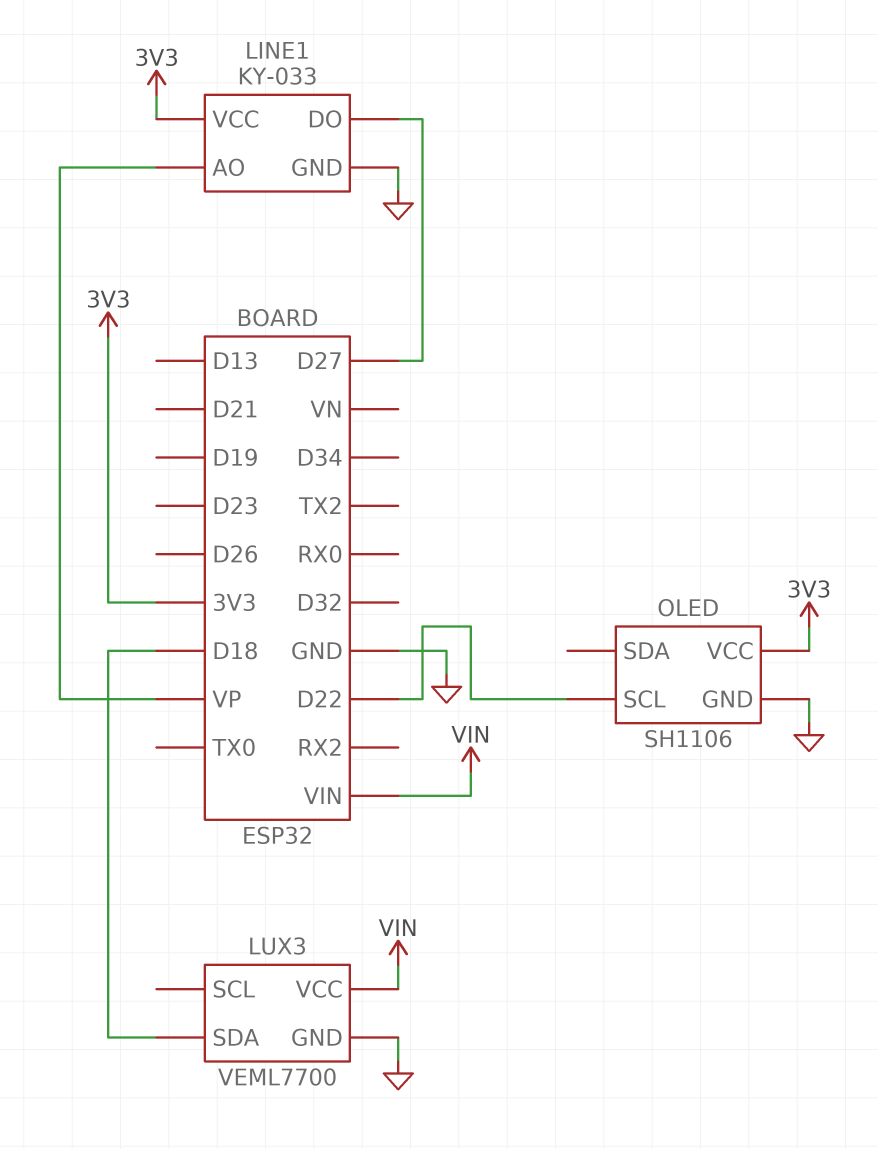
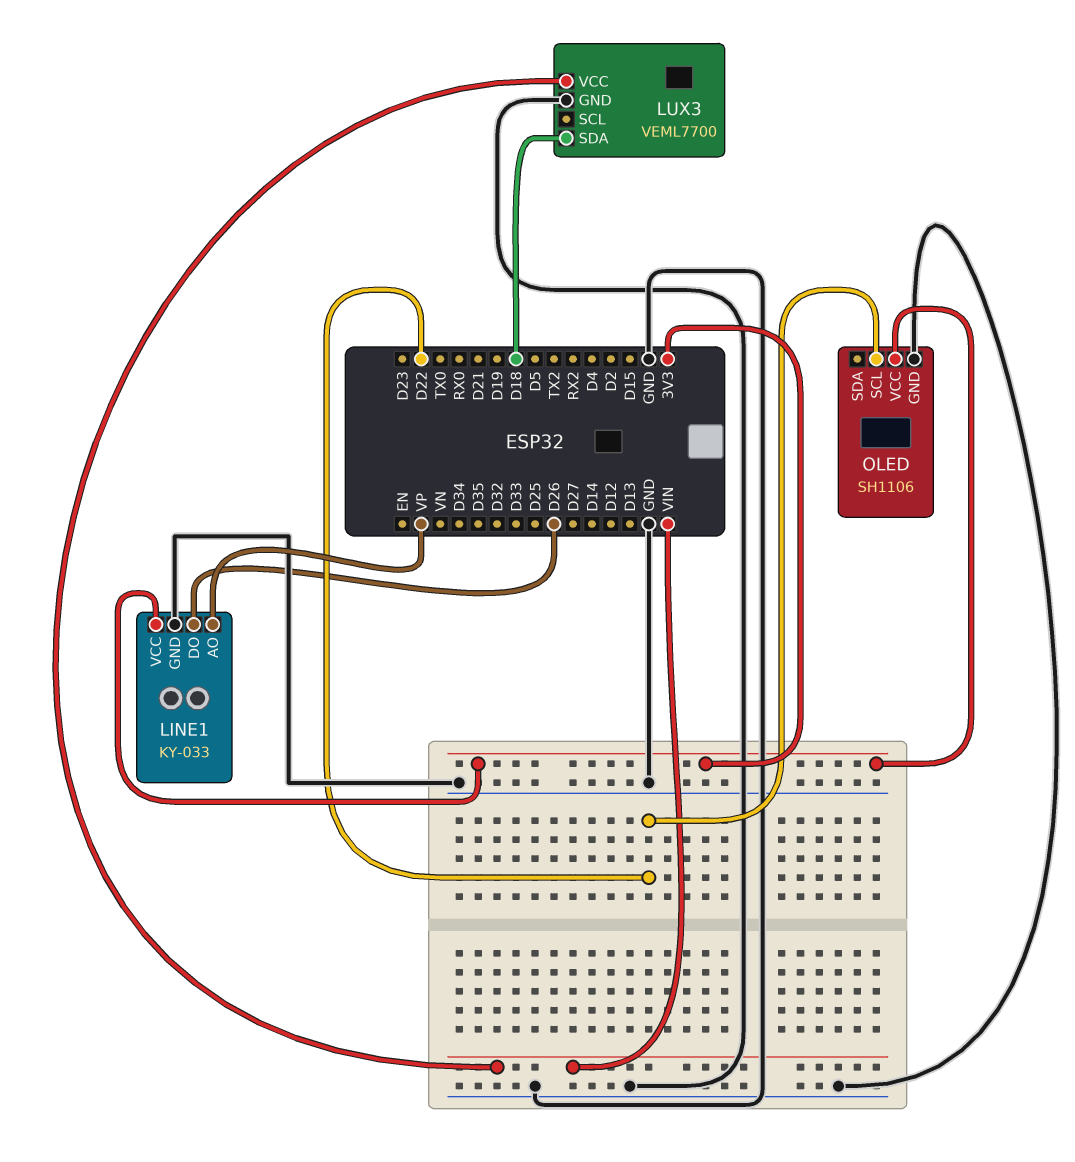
LINE1 pin DO: D27 -> D26

